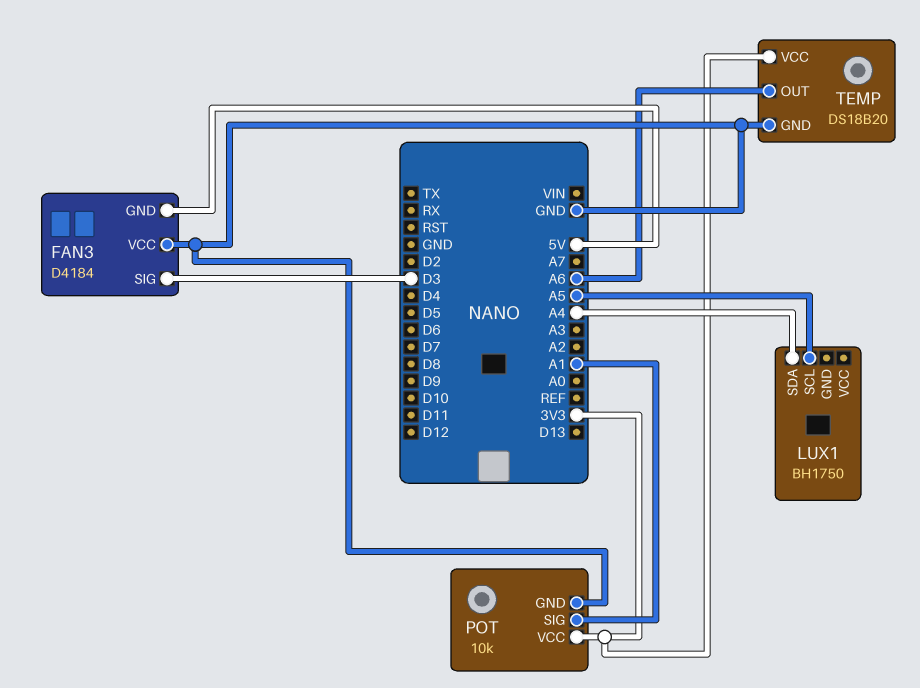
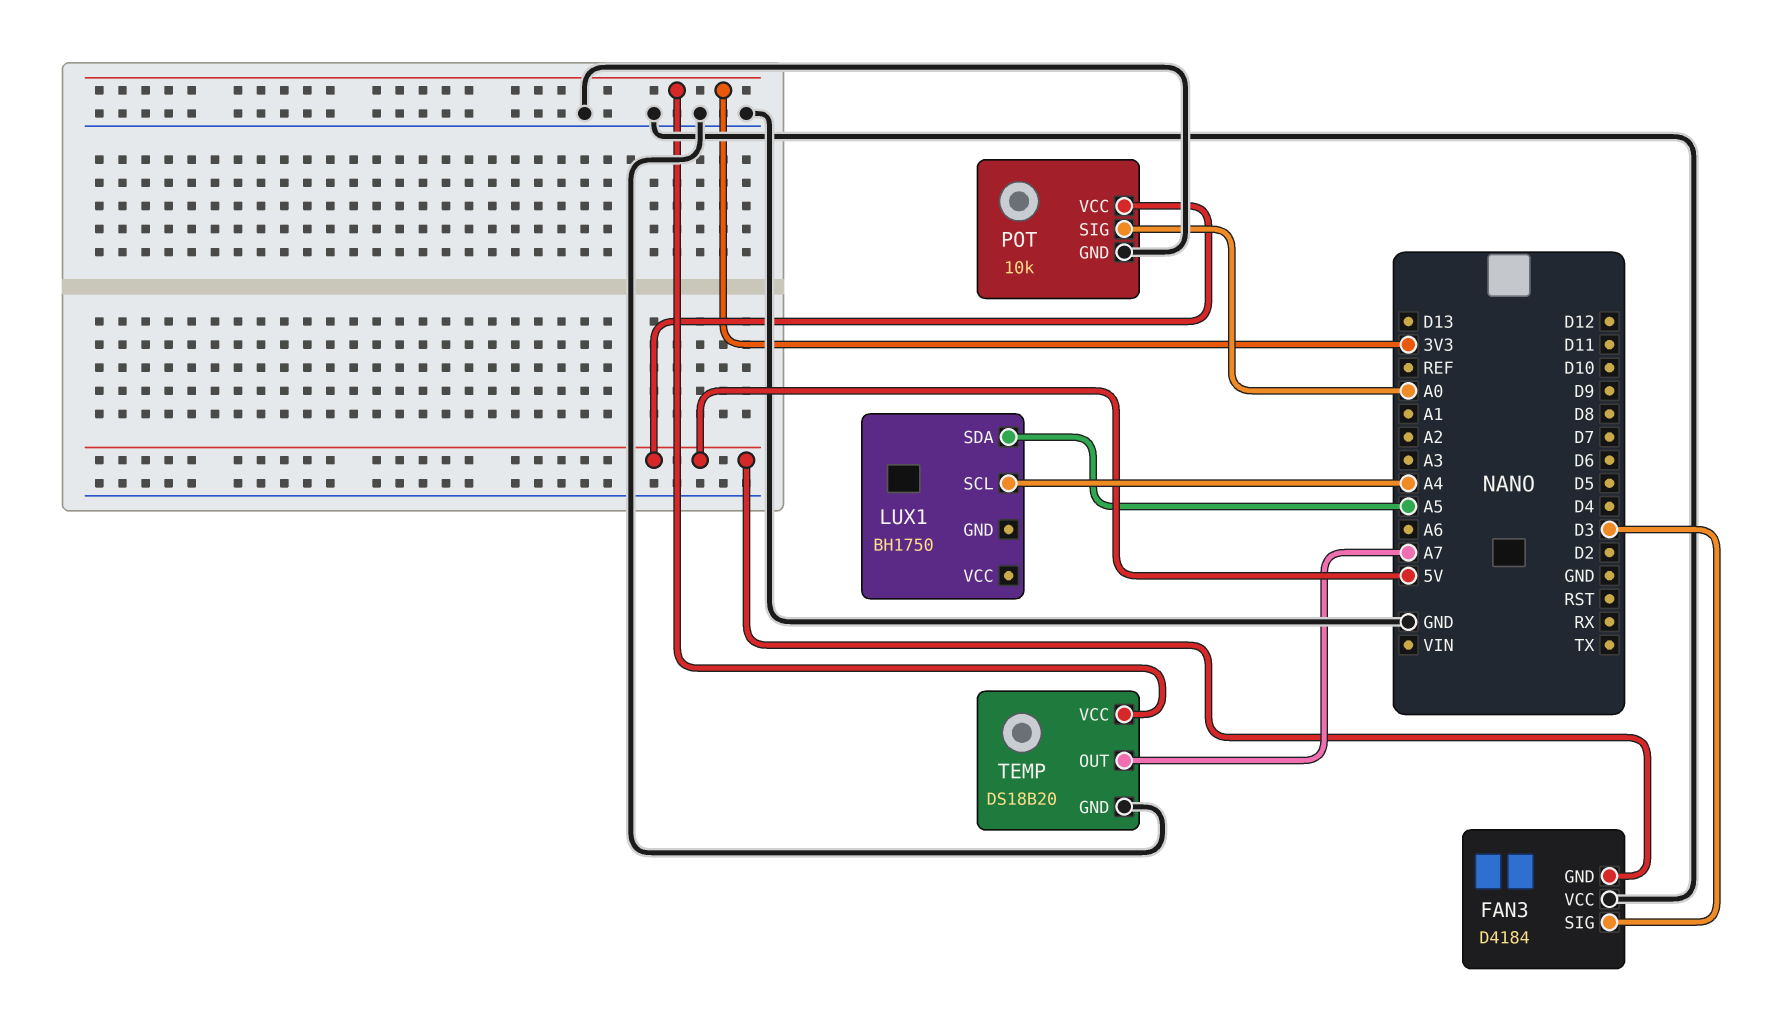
LUX1 pin SCL: A5 -> A4
LUX1 pin SDA: A4 -> A5
POT pin SIG: A1 -> A0
POT pin VCC: 3V3 -> 5V
TEMP pin OUT: A6 -> A7

